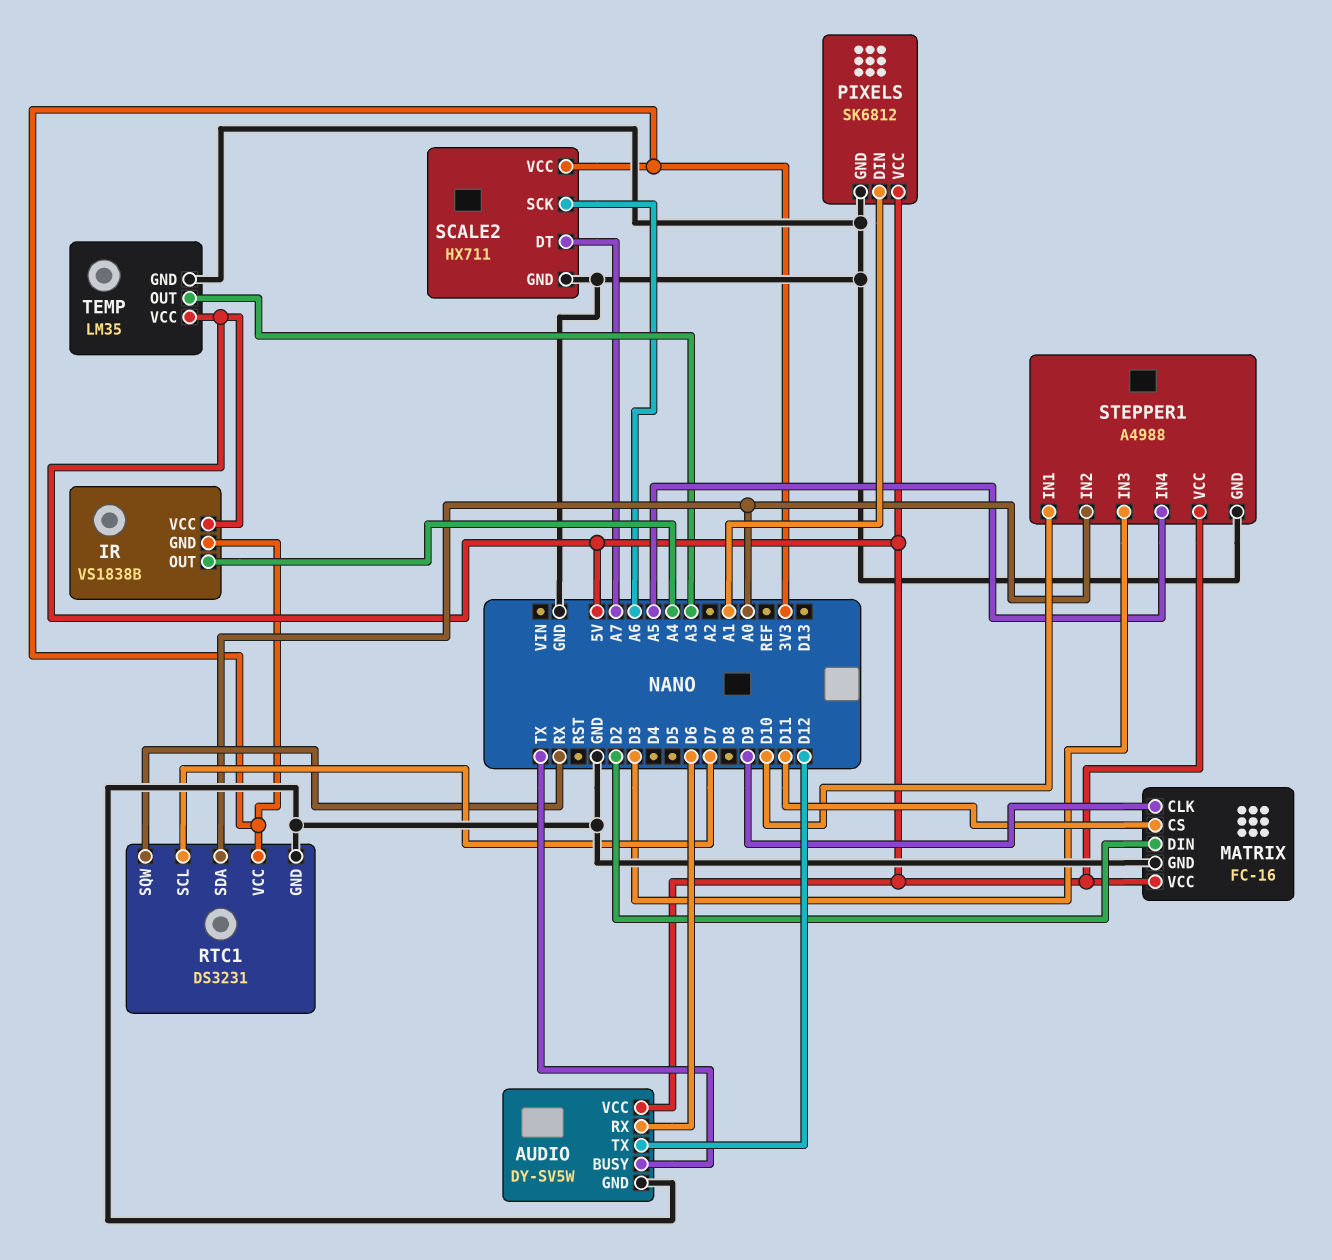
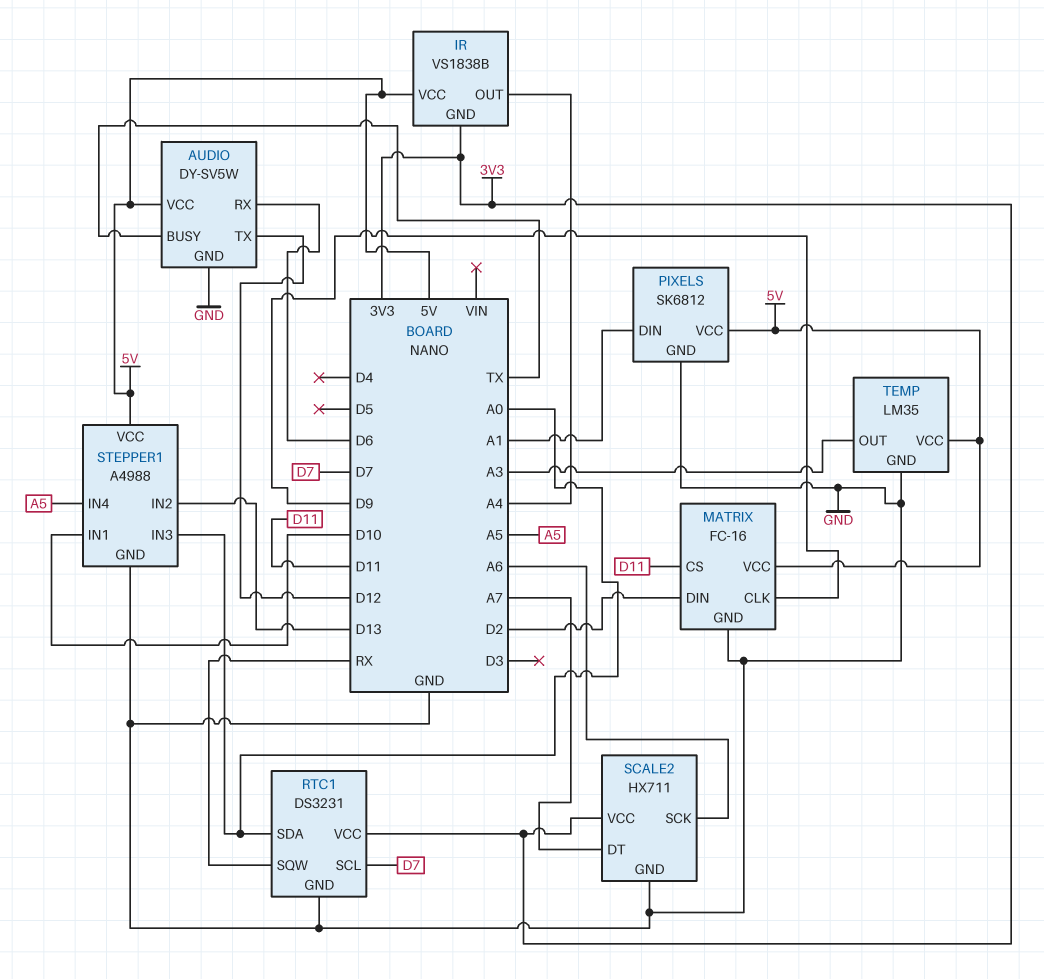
STEPPER1 pin IN2: A0 -> D13
STEPPER1 pin IN3: D3 -> A0

